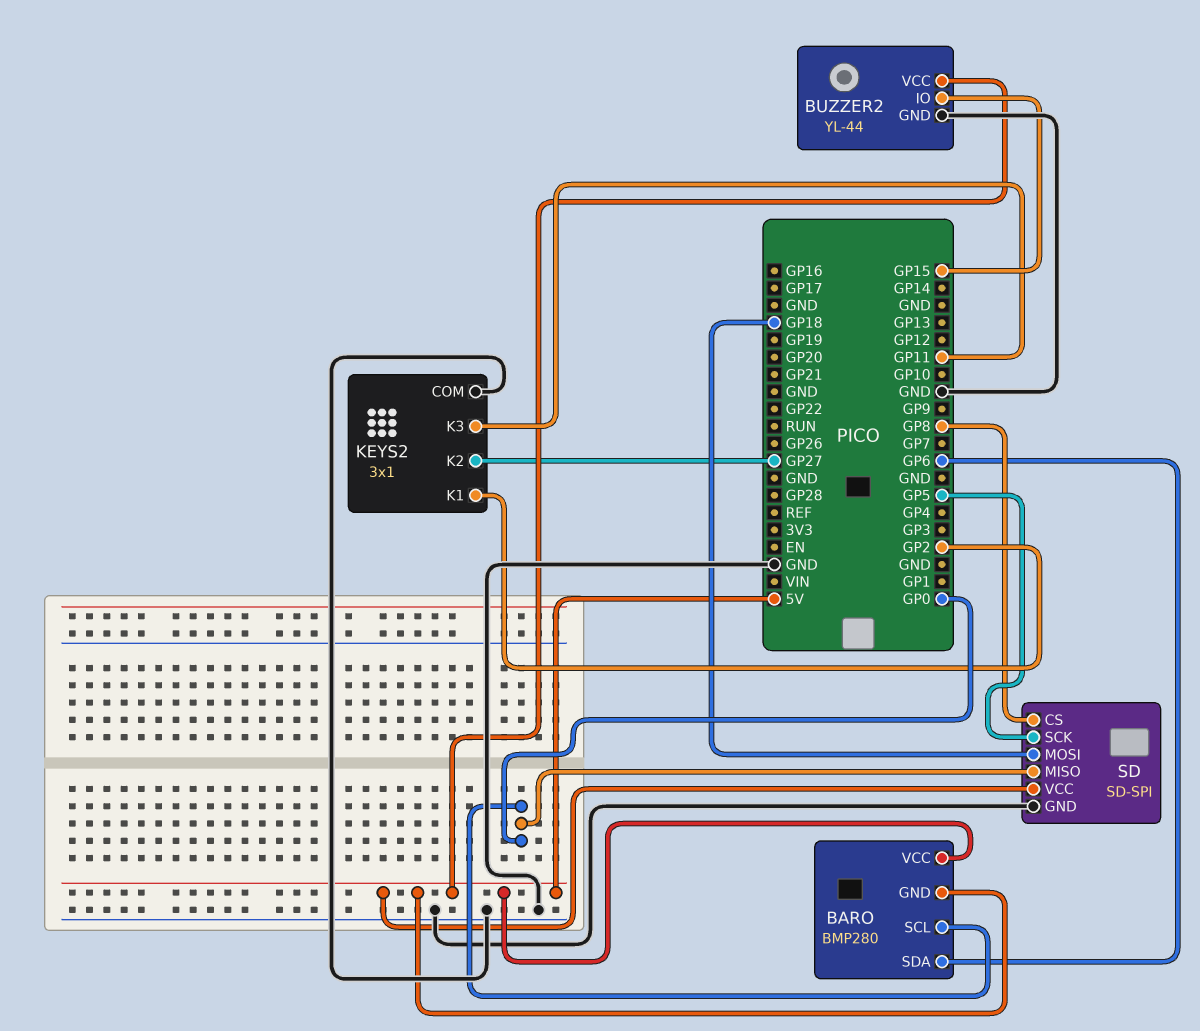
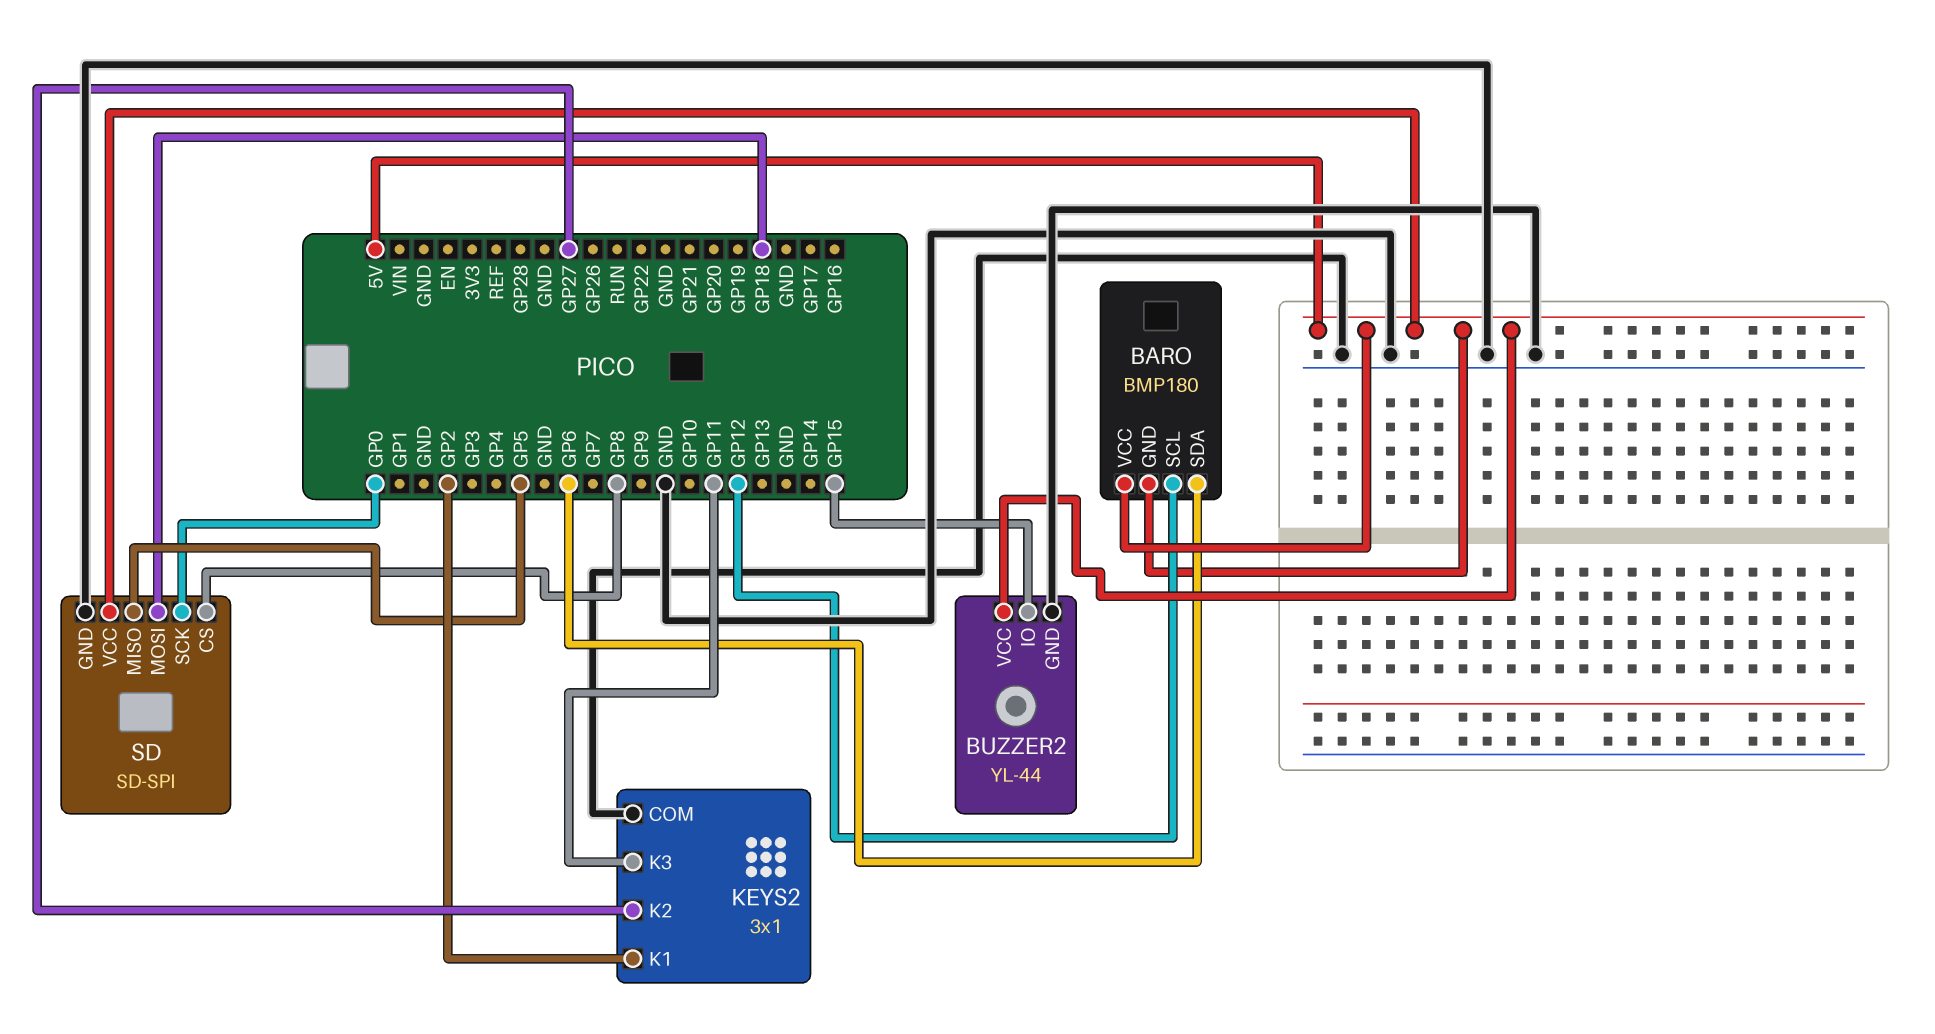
BARO: BMP280 -> BMP180
BARO pin SCL: GP0 -> GP12
SD pin MISO: GP0 -> GP5
SD pin SCK: GP5 -> GP0

